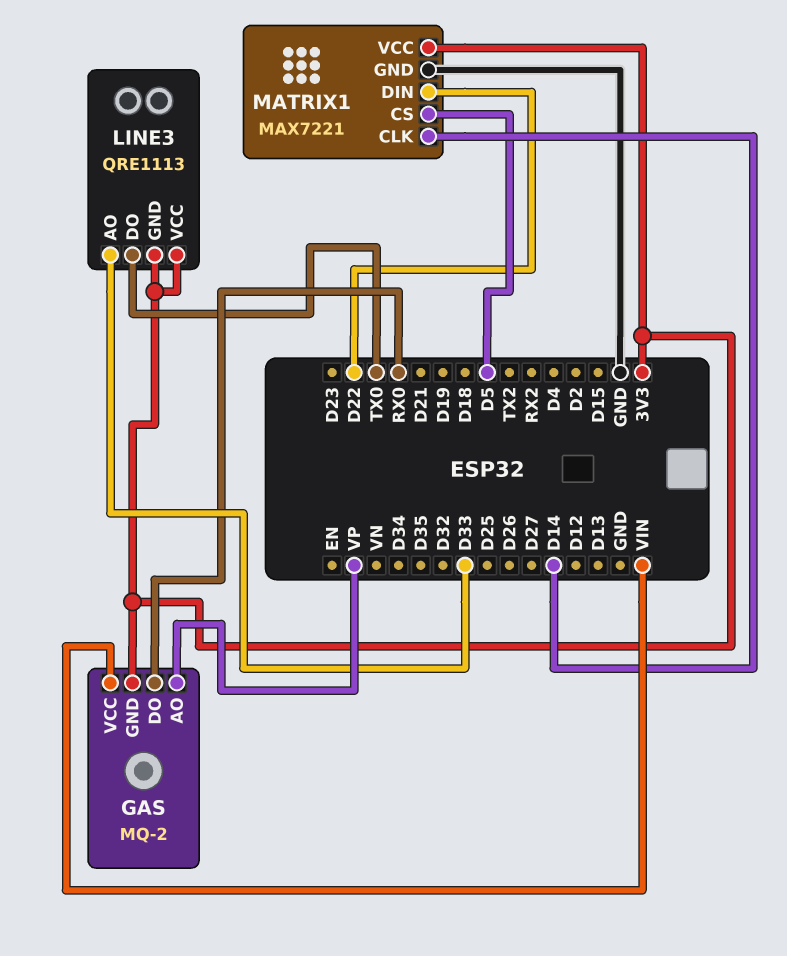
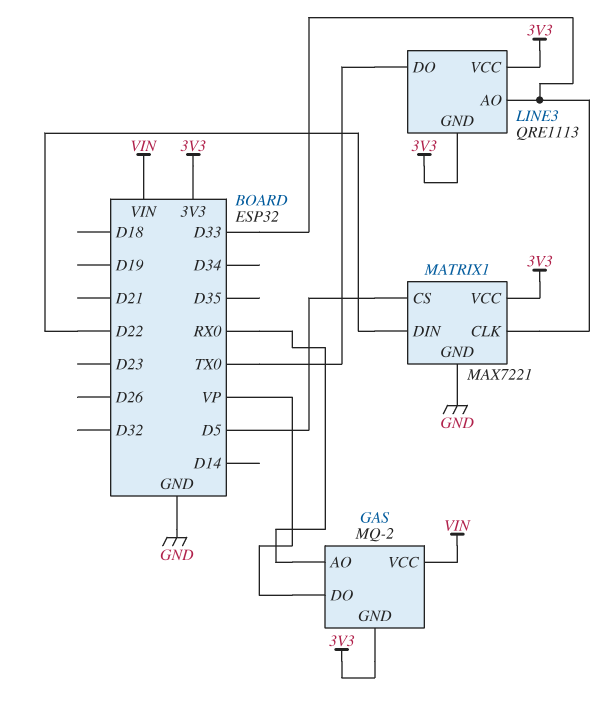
GAS pin AO: VP -> RX0
GAS pin DO: RX0 -> VP
MATRIX1 pin CLK: D14 -> D33

